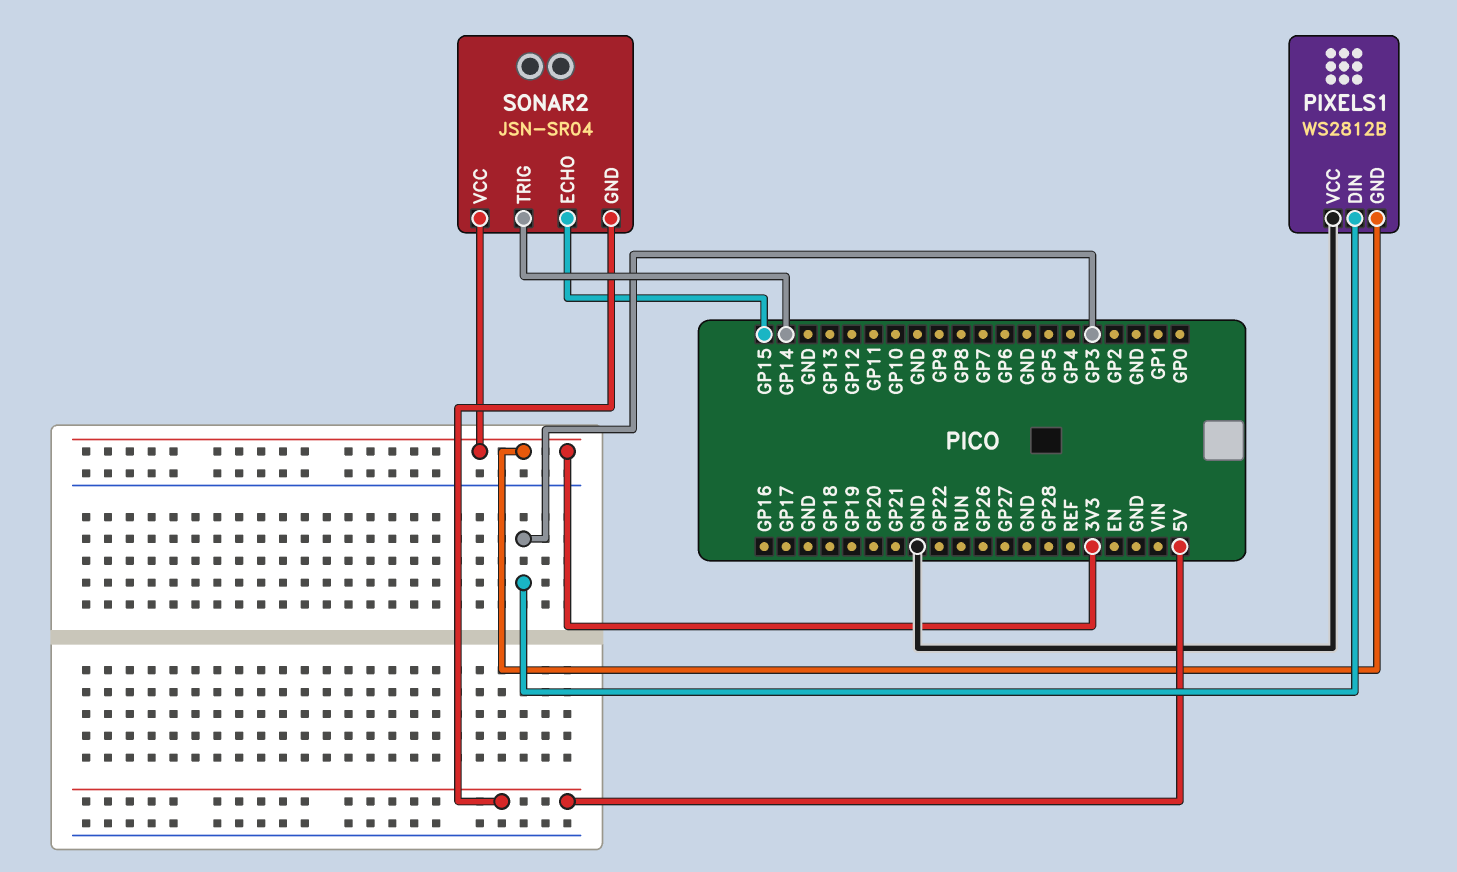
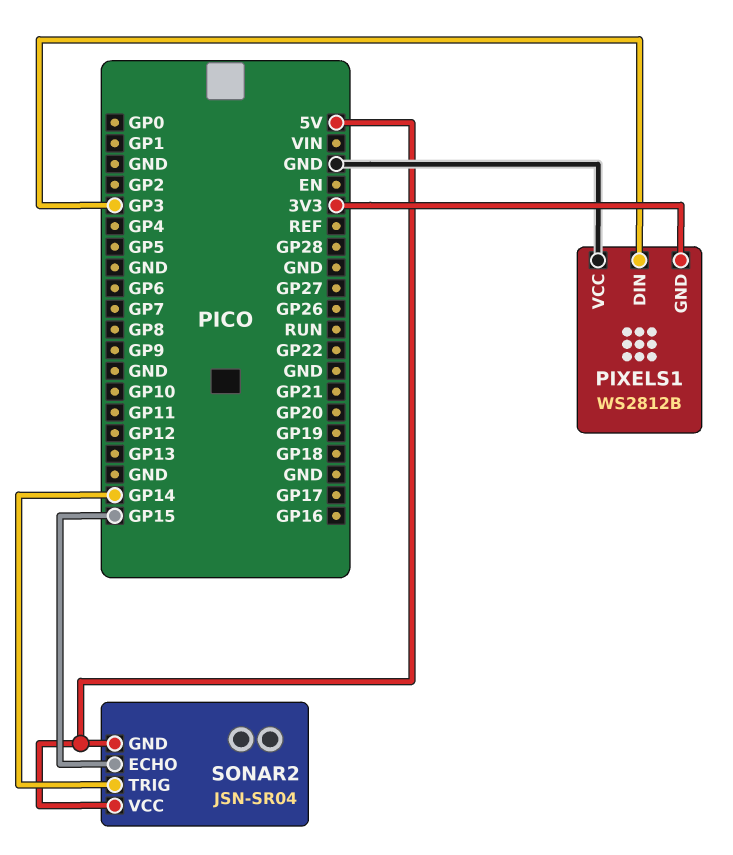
SONAR2 pin VCC: 3V3 -> 5V

